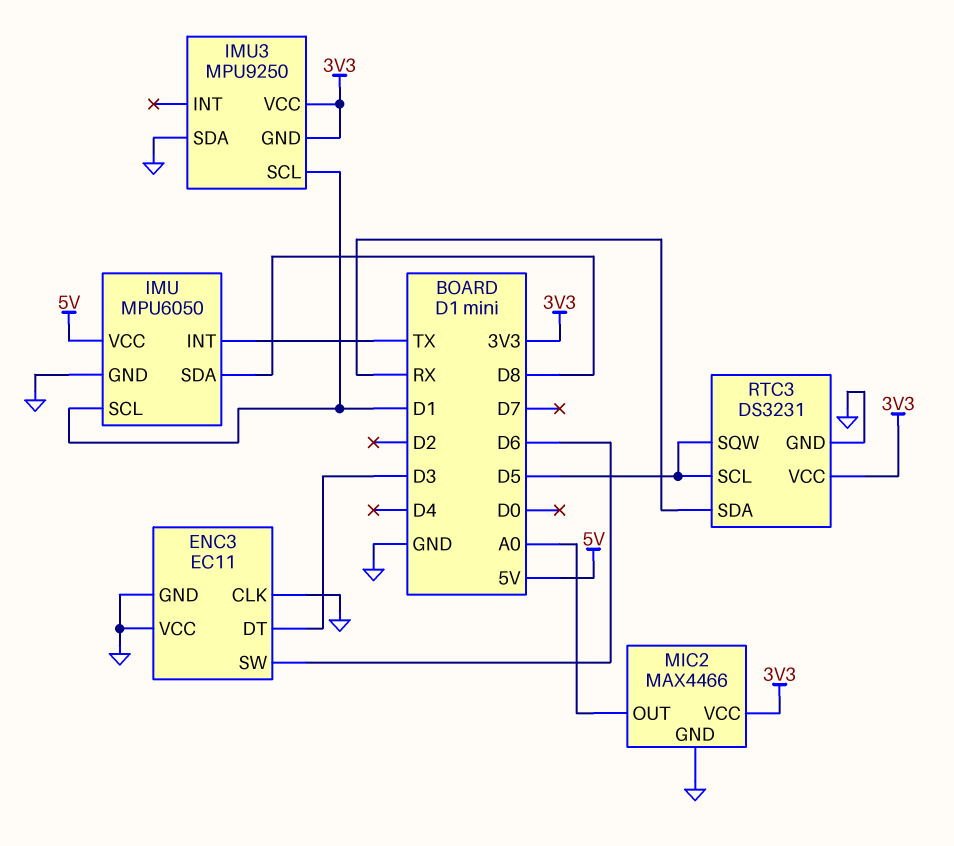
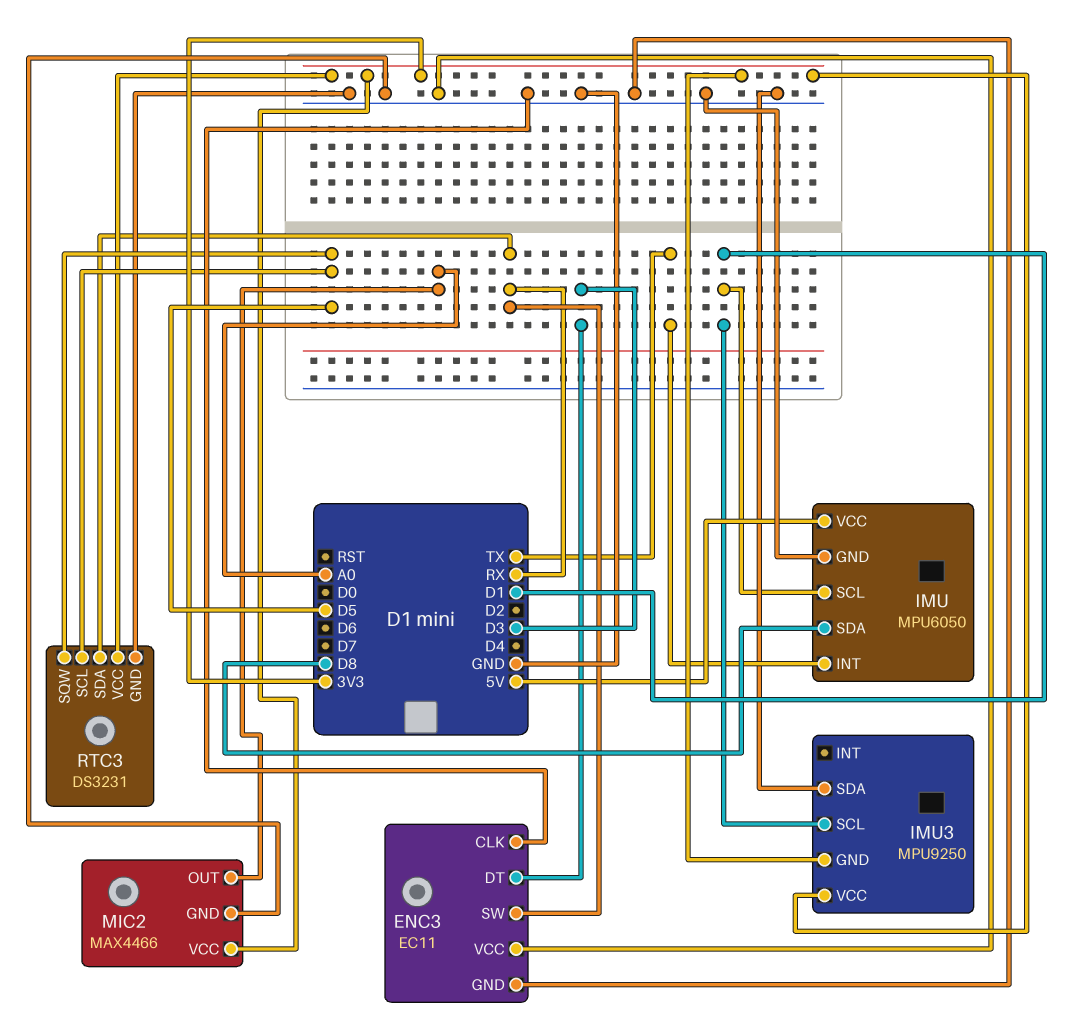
ENC3 pin SW: D6 -> RX

